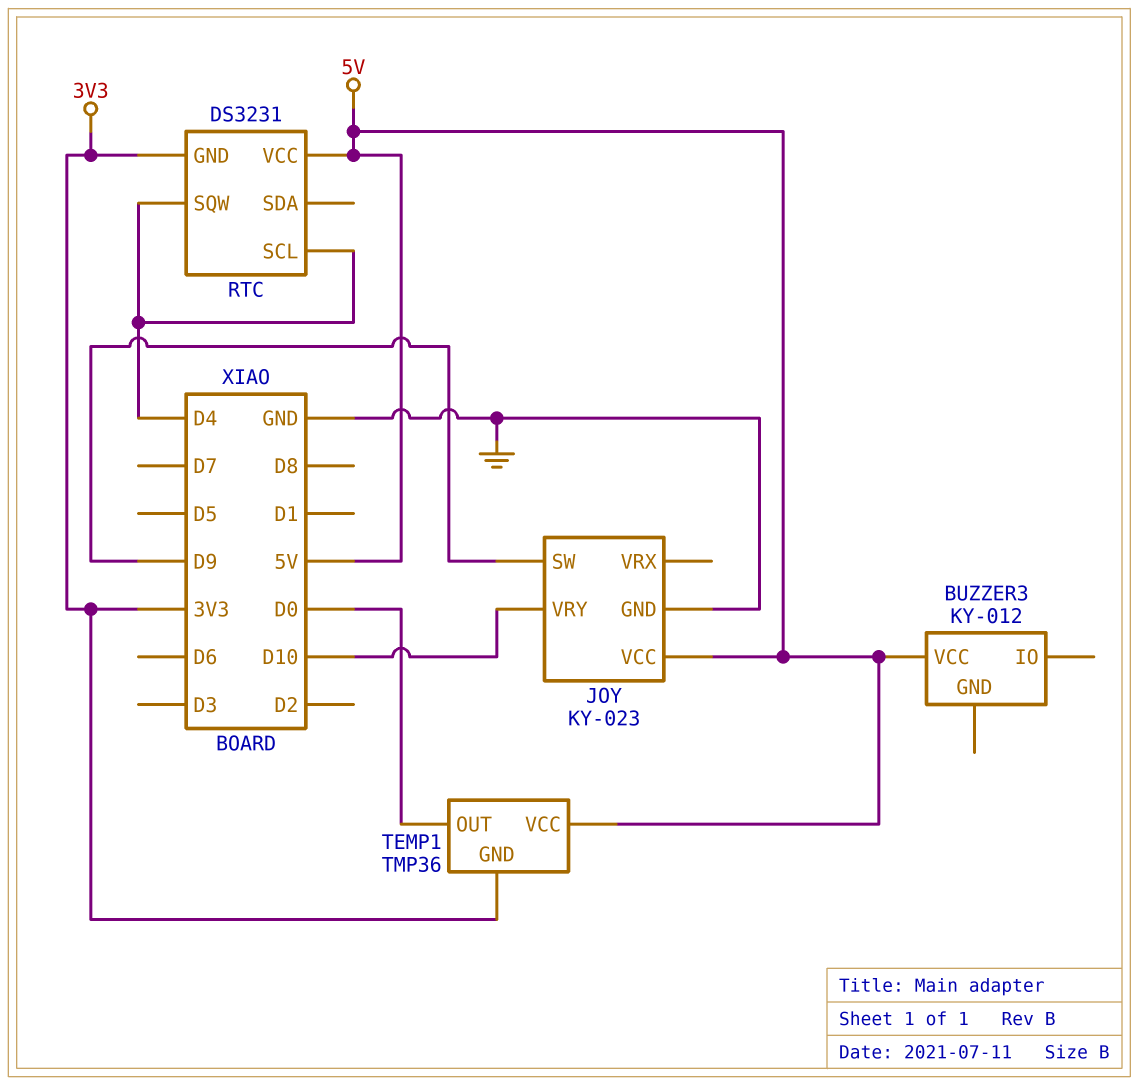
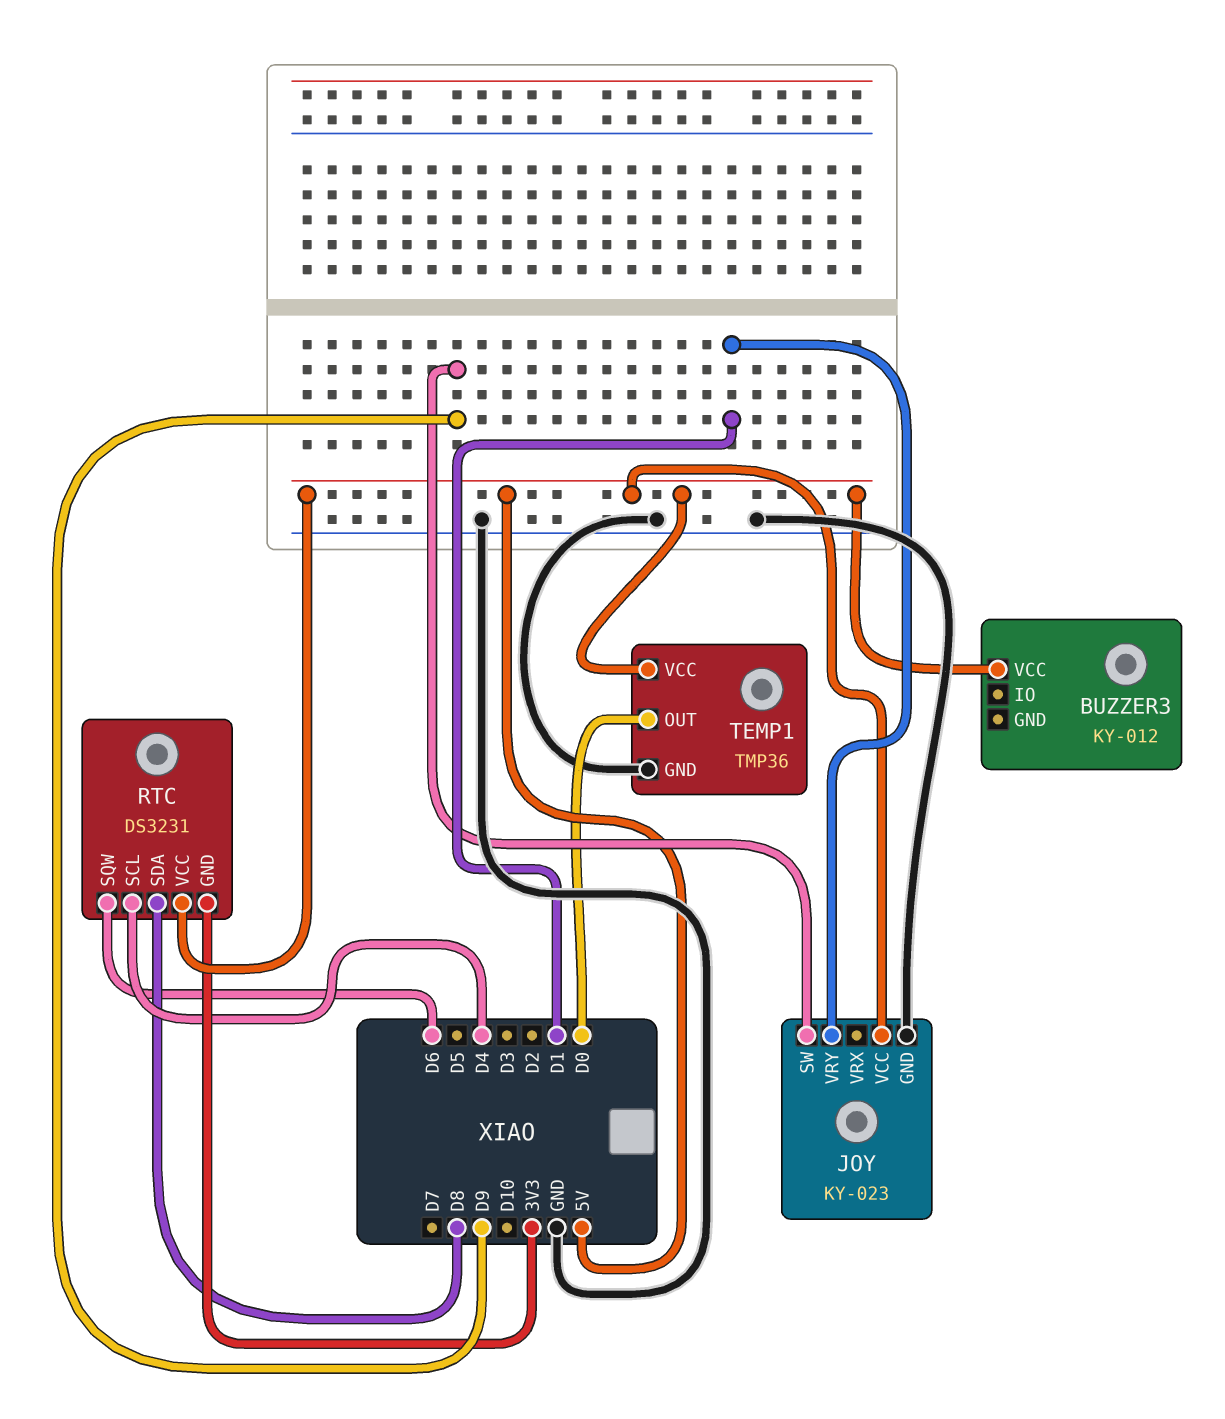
JOY pin VRY: D10 -> D1
RTC pin SDA: none -> D8
RTC pin SQW: D4 -> D6
TEMP1 pin GND: 3V3 -> GND

